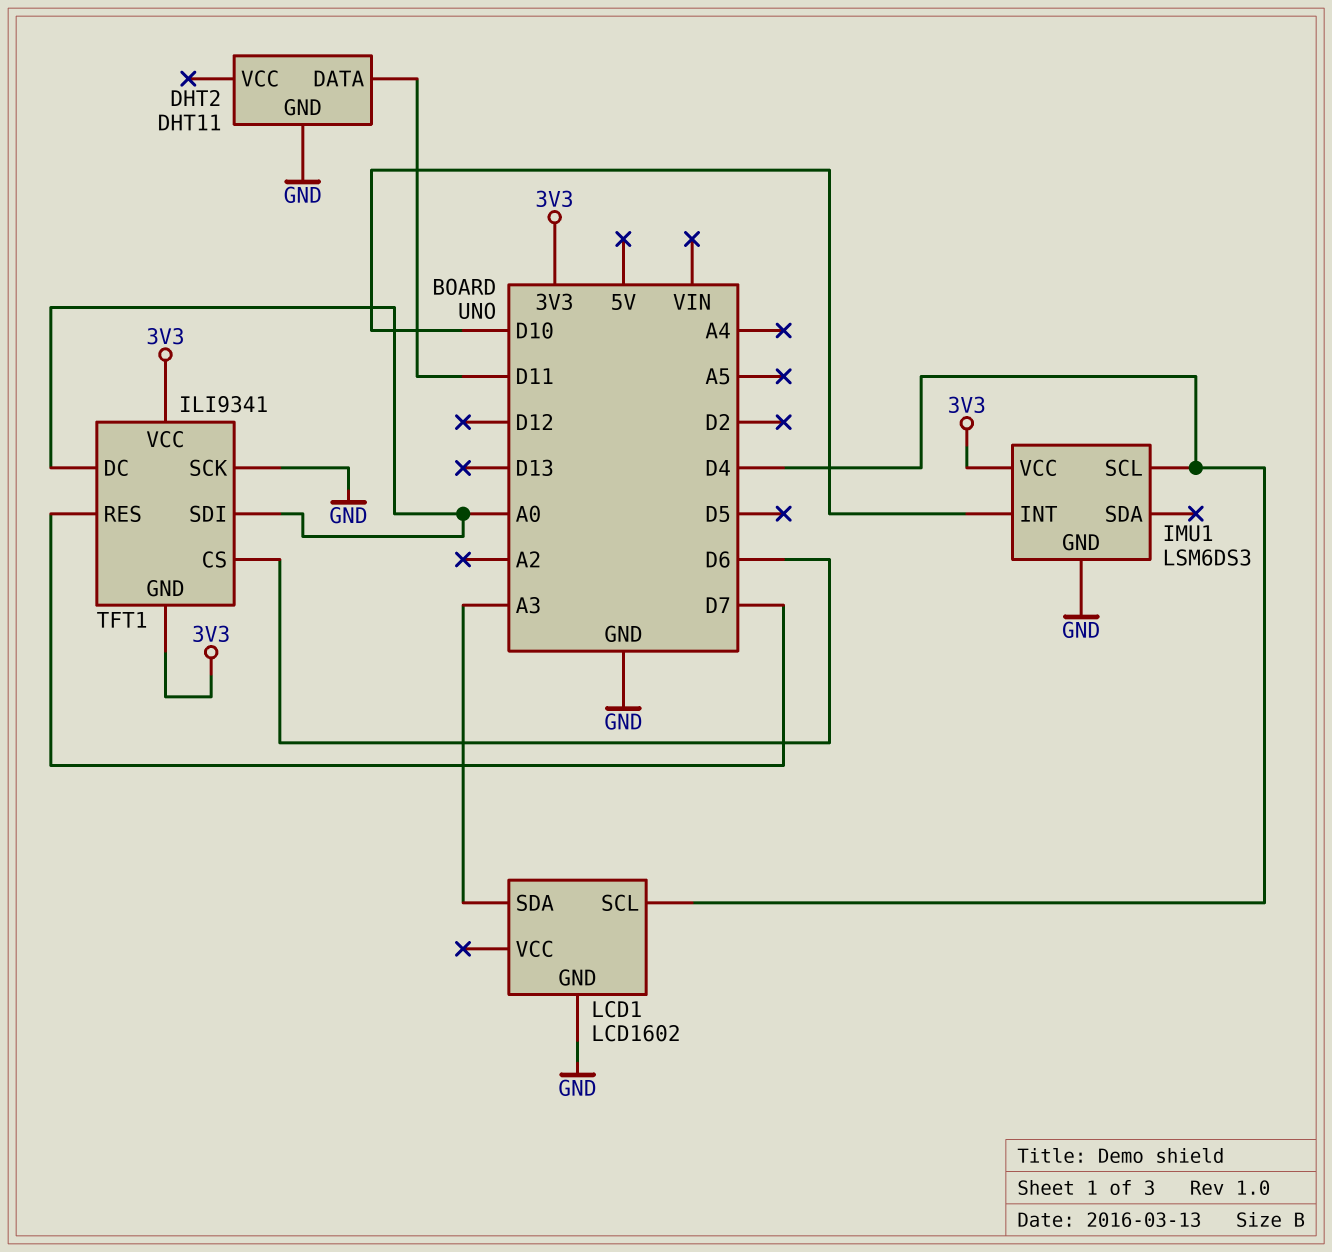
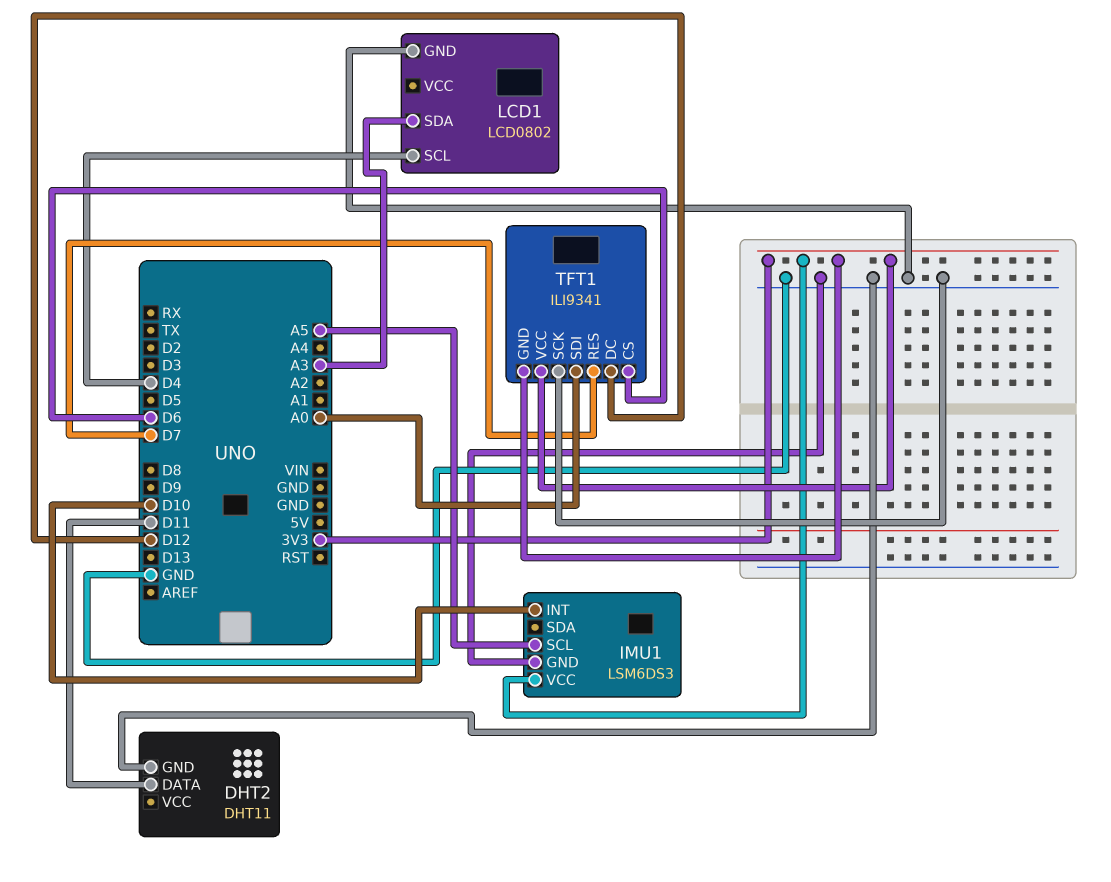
IMU1 pin SCL: D4 -> A5
LCD1: LCD1602 -> LCD0802
TFT1 pin DC: A0 -> D12

